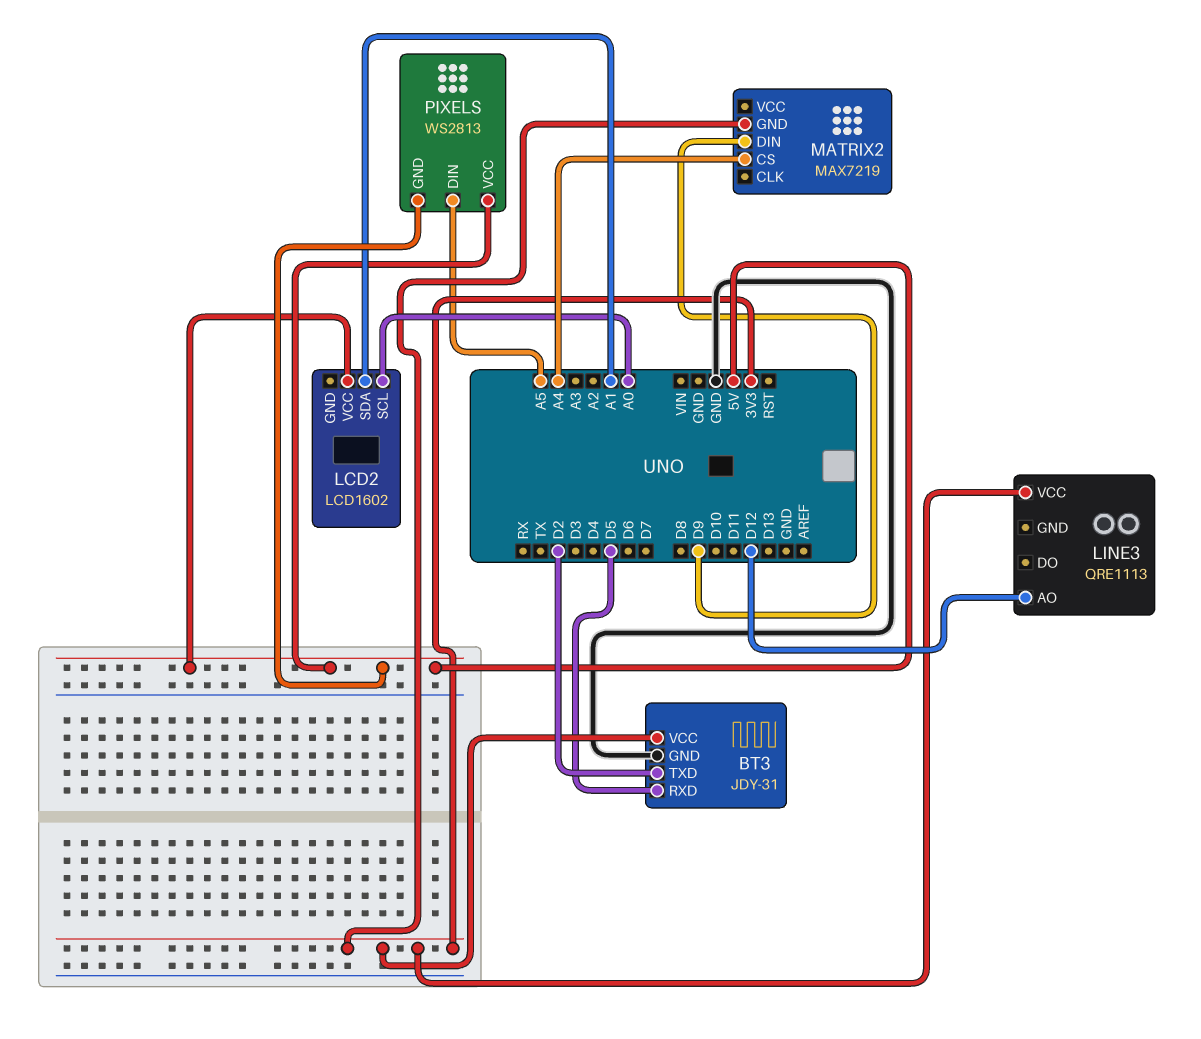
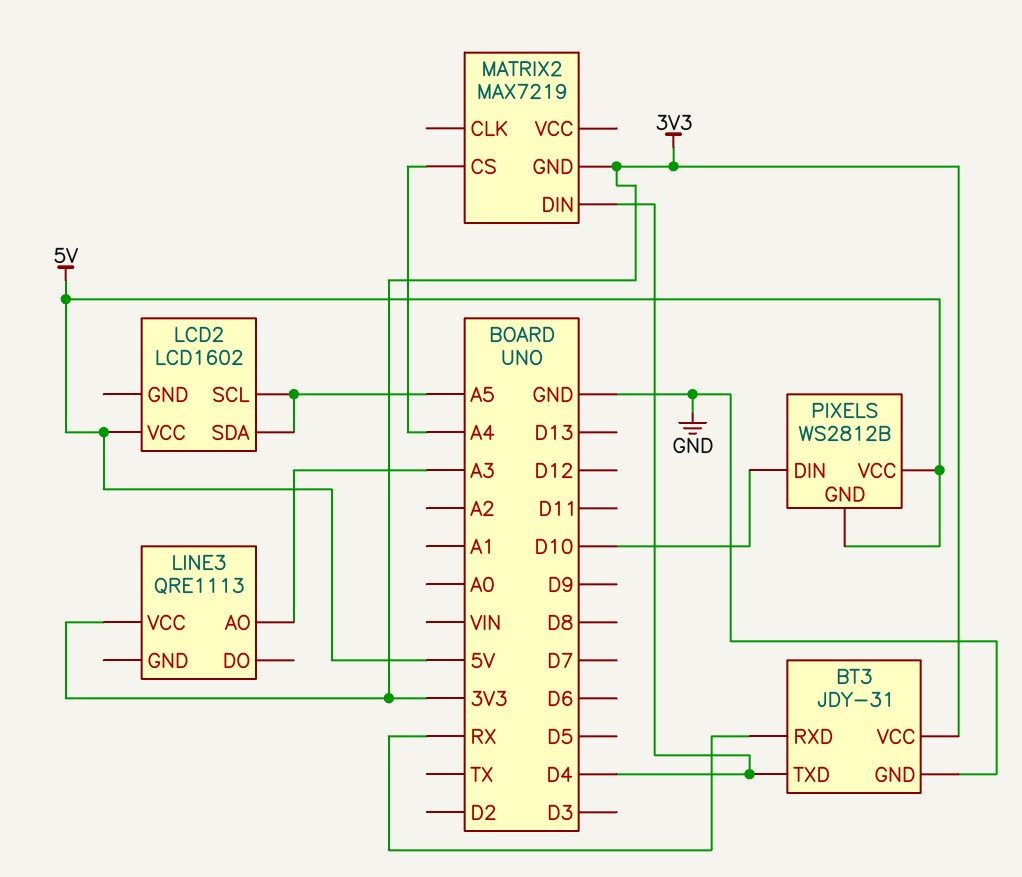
BT3 pin RXD: D5 -> RX
BT3 pin TXD: D2 -> D4
LCD2 pin SCL: A0 -> A5
LCD2 pin SDA: A1 -> A5
LINE3 pin AO: D12 -> A3
MATRIX2 pin DIN: D9 -> D4
PIXELS: WS2813 -> WS2812B
PIXELS pin DIN: A5 -> D10

